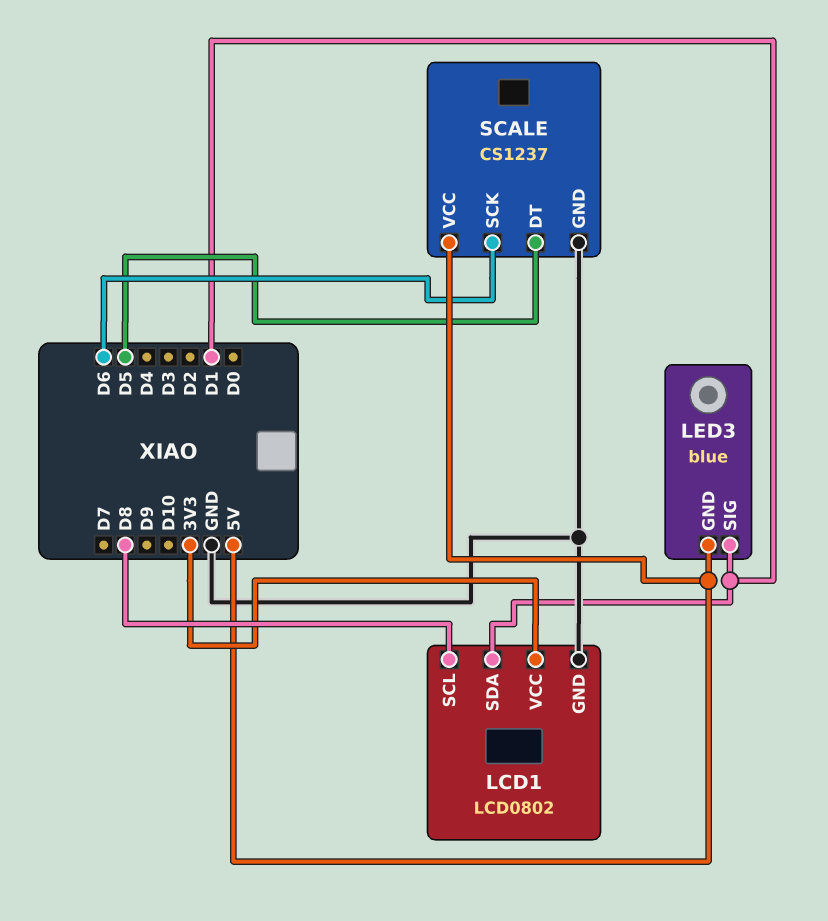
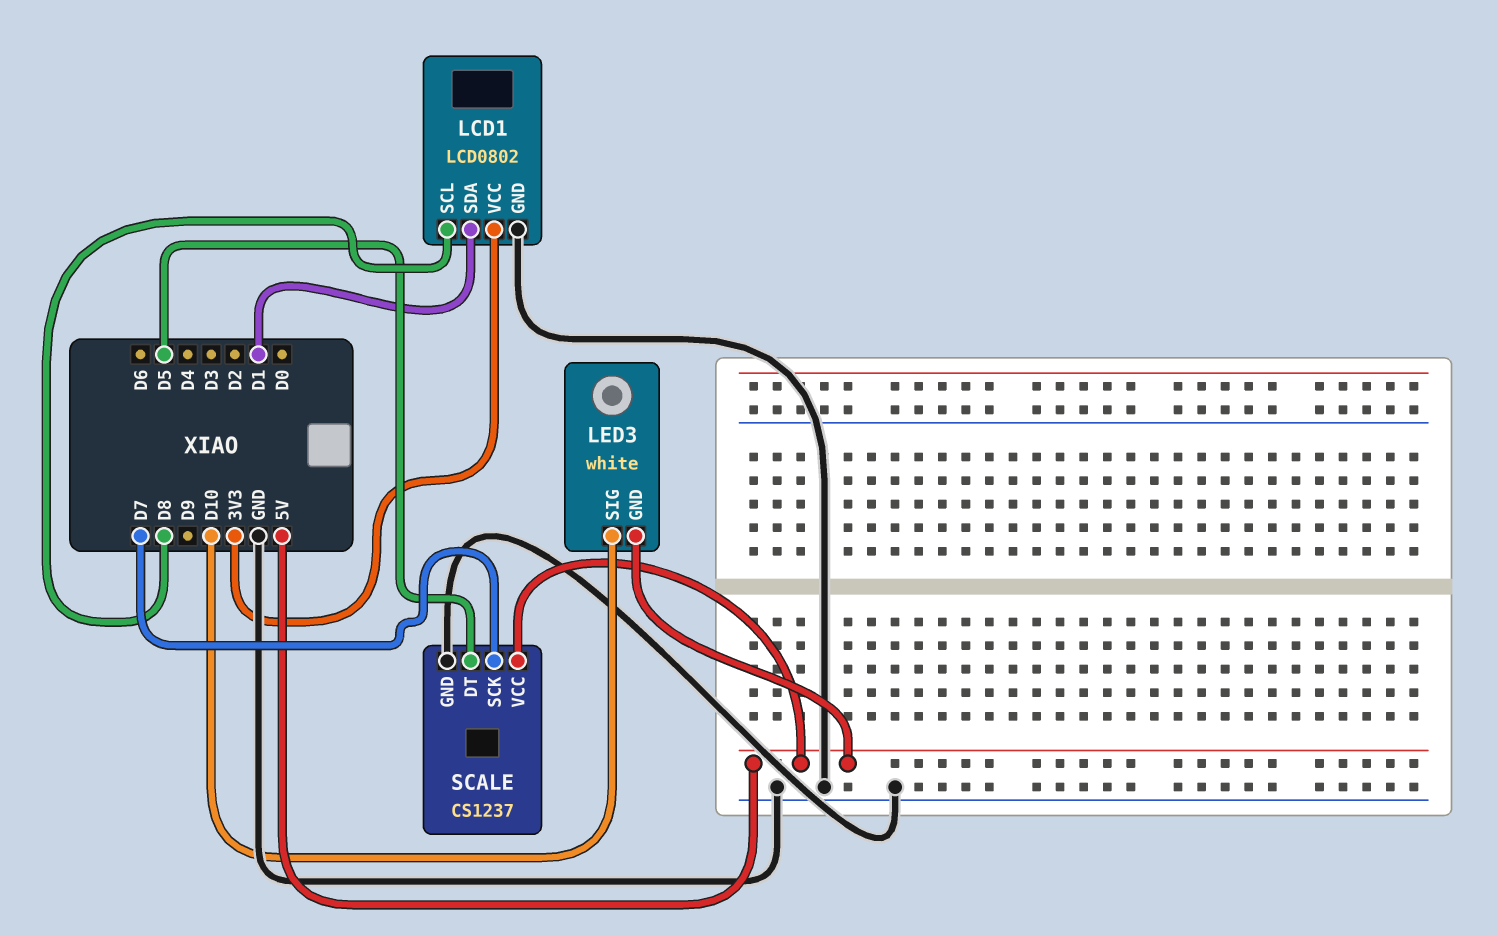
LED3: blue -> white
LED3 pin SIG: D1 -> D10
SCALE pin SCK: D6 -> D7

